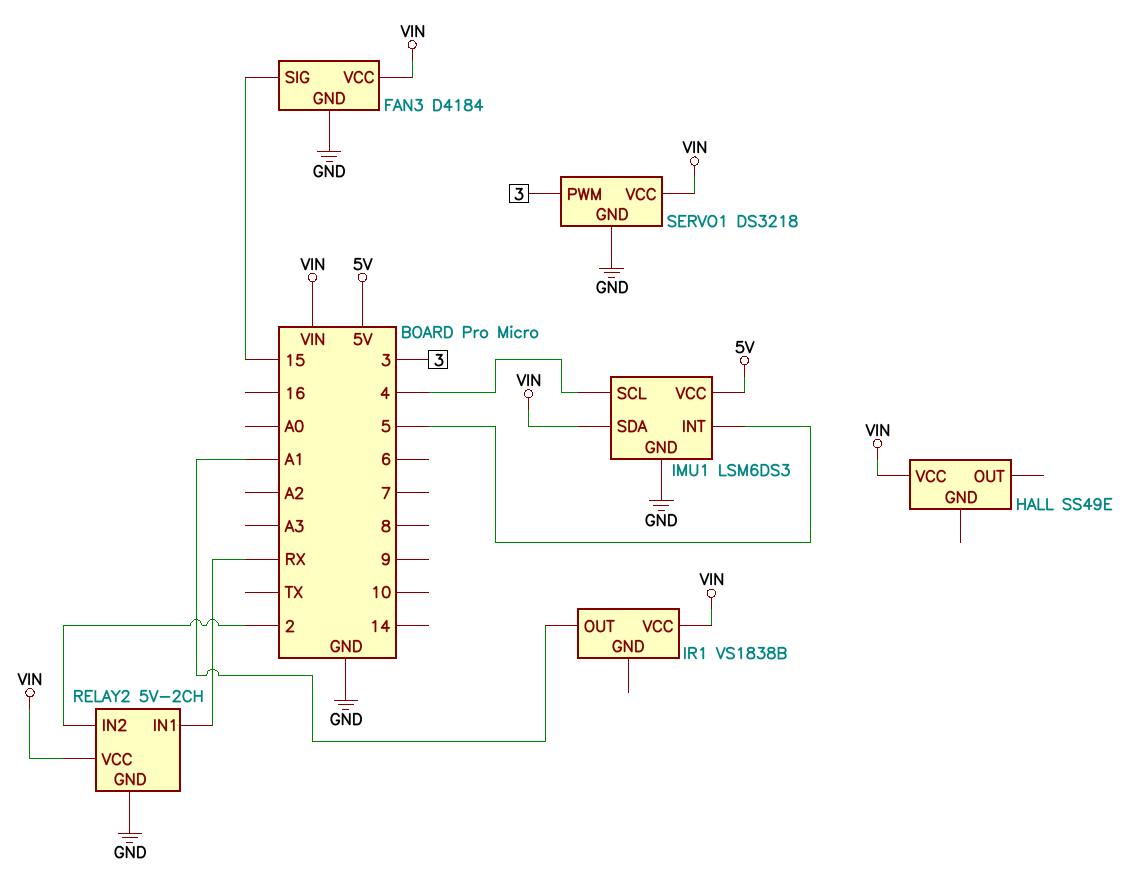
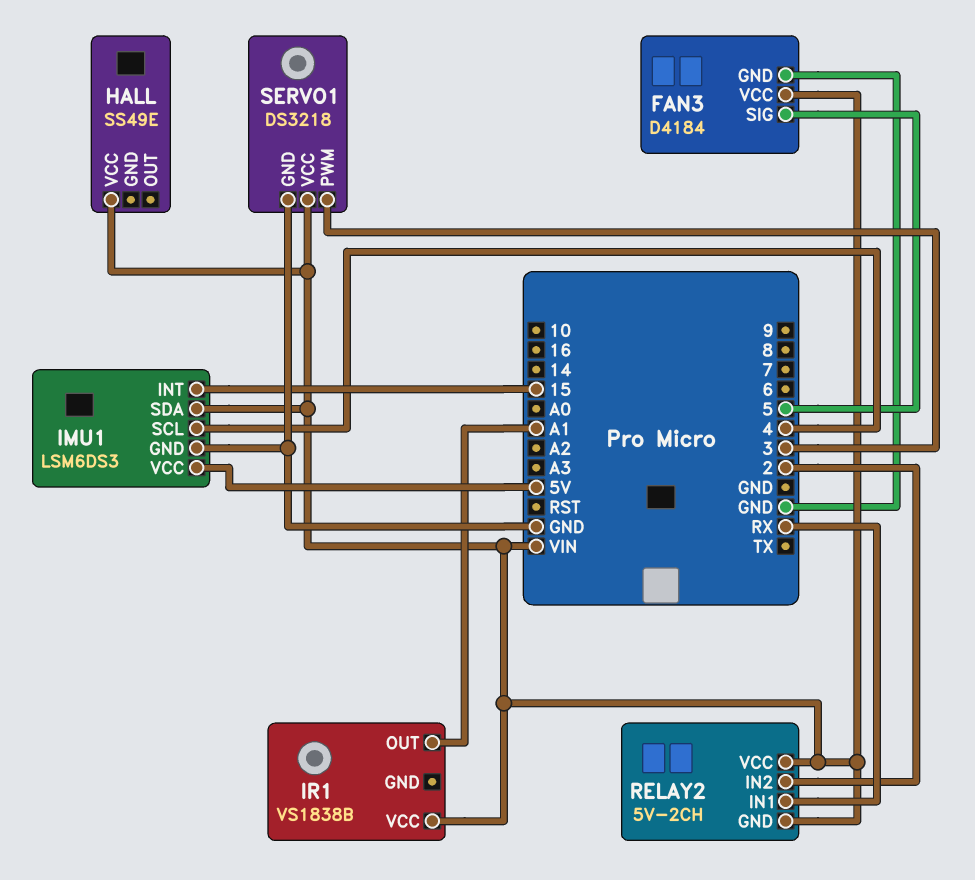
FAN3 pin SIG: 15 -> 5
IMU1 pin INT: 5 -> 15
RELAY2 pin GND: GND -> VIN

